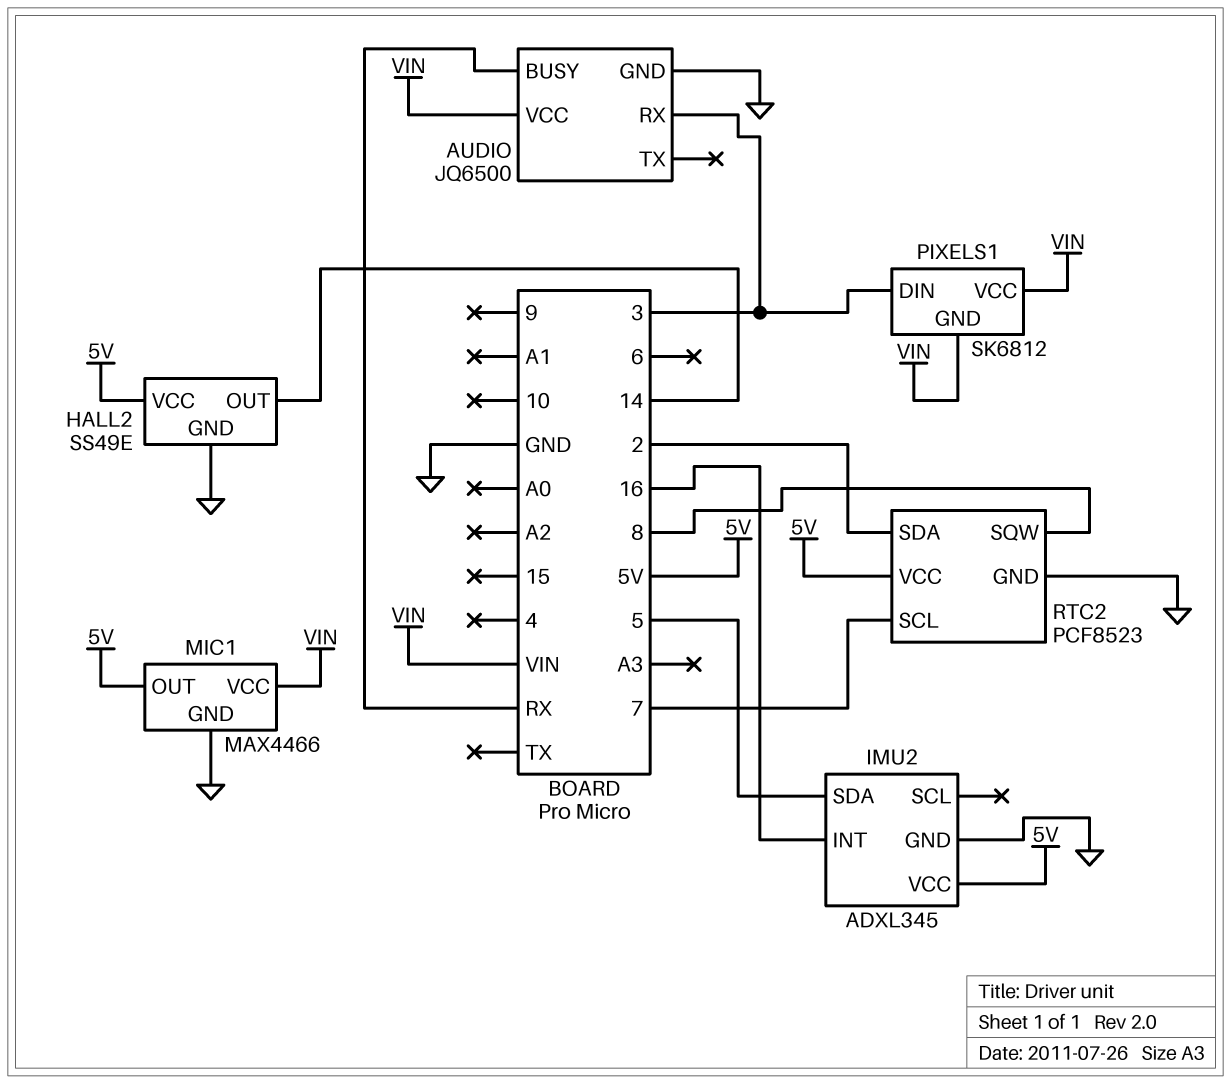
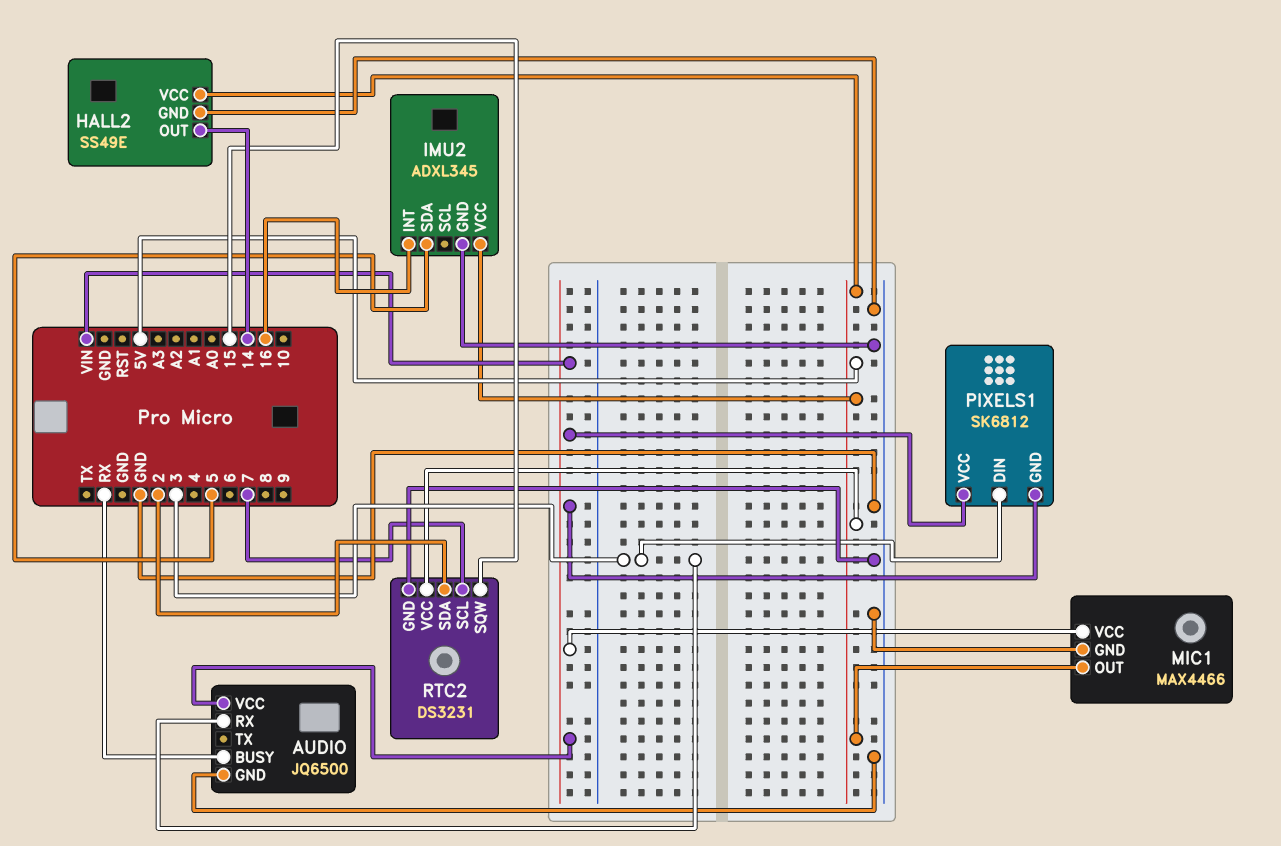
RTC2: PCF8523 -> DS3231
RTC2 pin SQW: 8 -> 15

